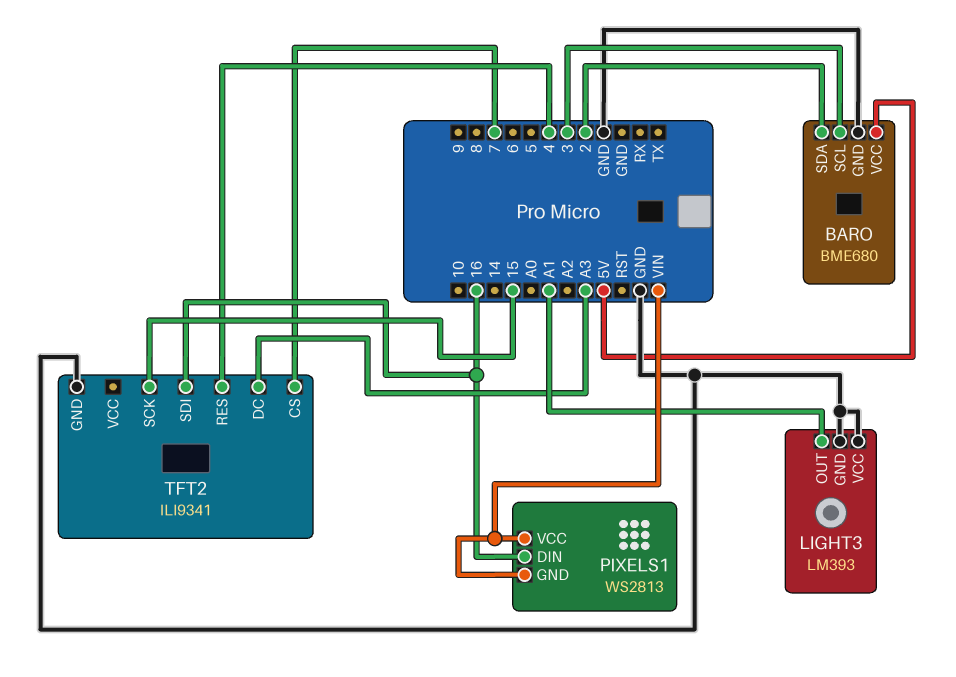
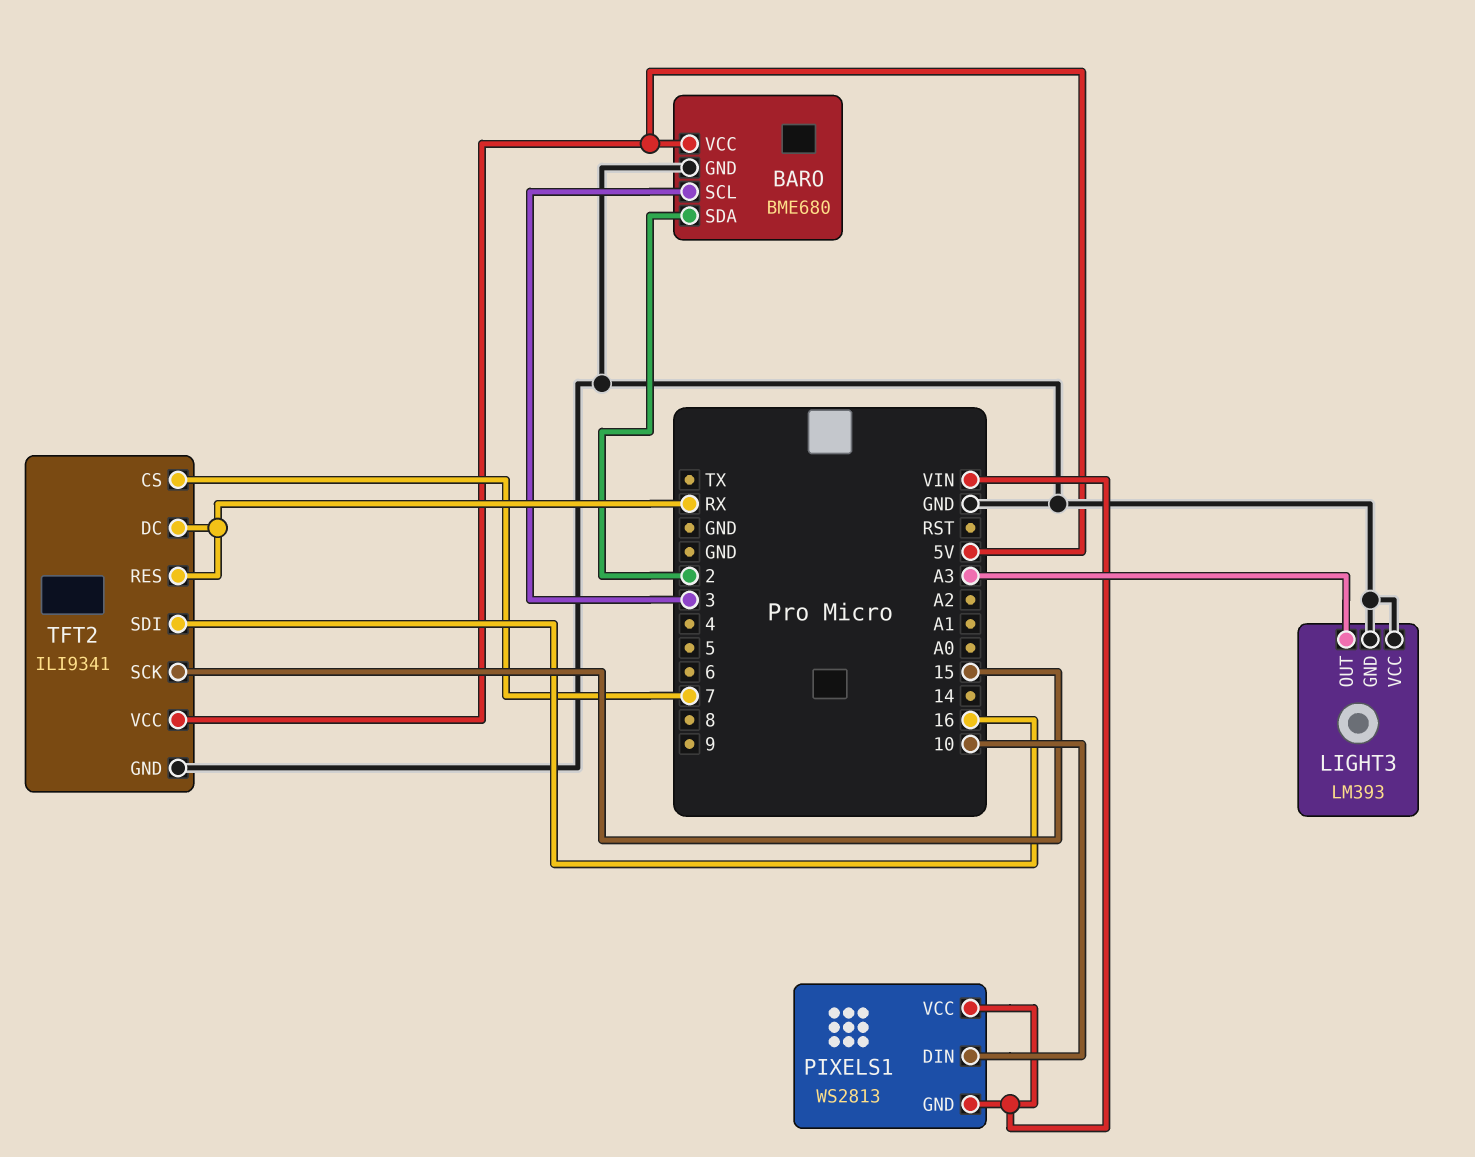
LIGHT3 pin OUT: A1 -> A3
PIXELS1 pin DIN: 16 -> 10
TFT2 pin DC: A3 -> RX
TFT2 pin RES: 4 -> RX
TFT2 pin VCC: none -> 5V

